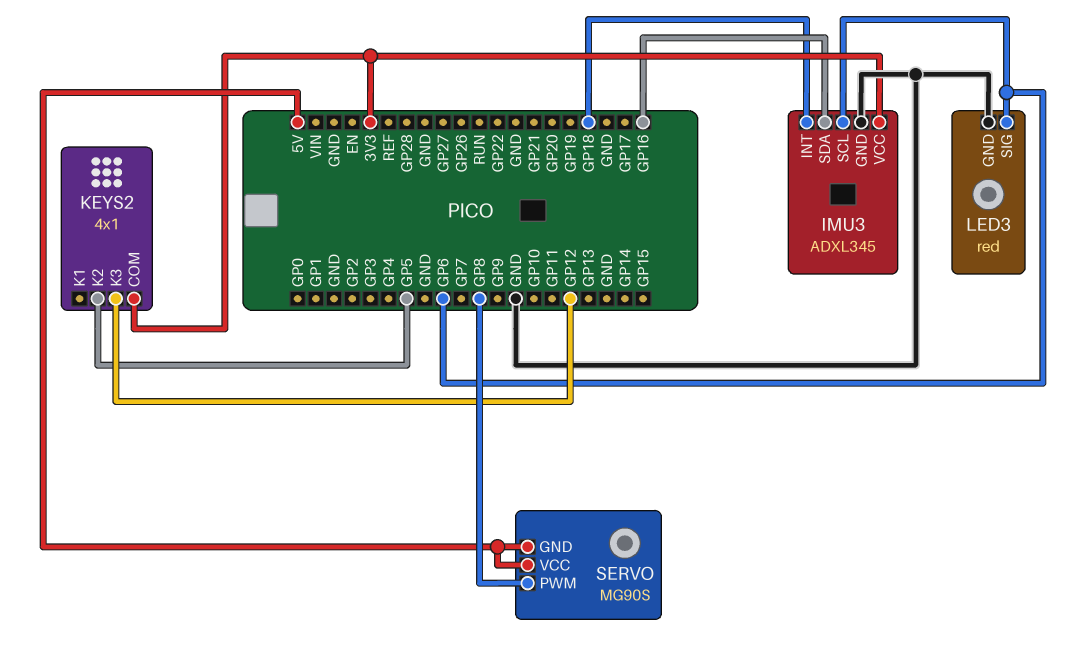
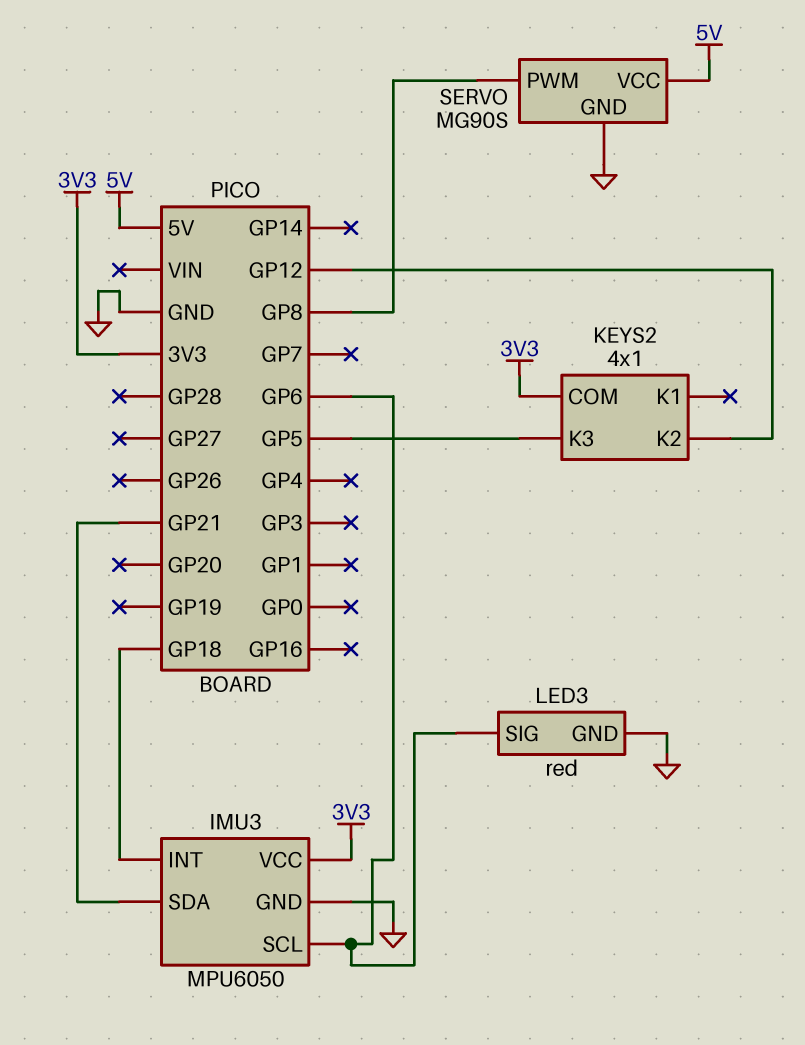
IMU3: ADXL345 -> MPU6050
IMU3 pin SDA: GP16 -> GP21
KEYS2 pin K2: GP5 -> GP12
KEYS2 pin K3: GP12 -> GP5
SERVO pin GND: 5V -> GND

